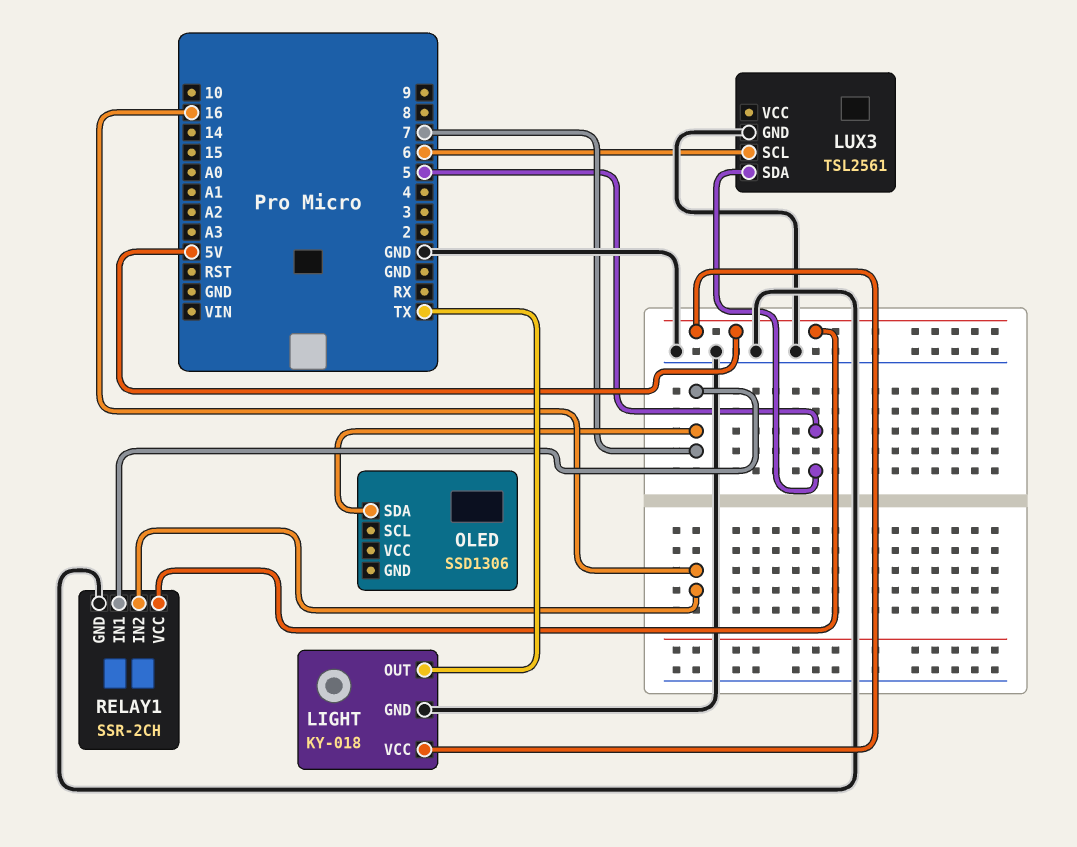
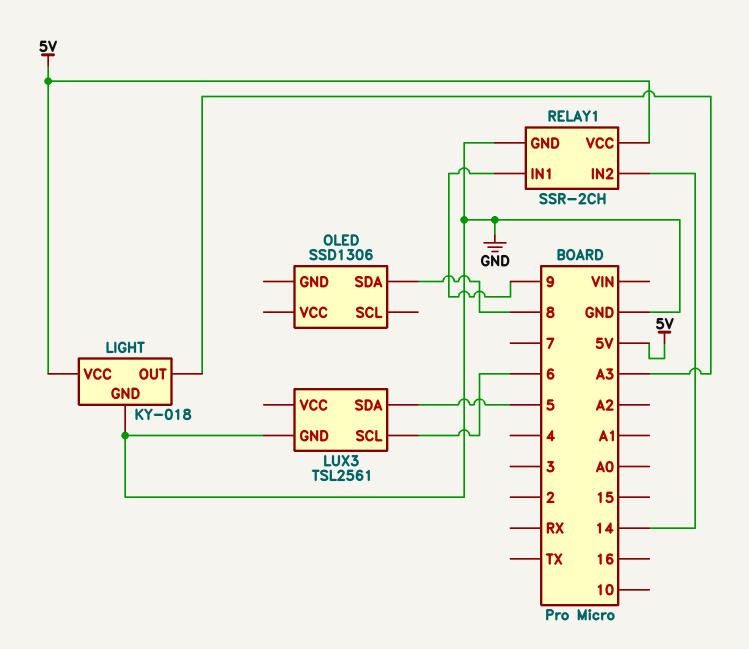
LIGHT pin OUT: TX -> A3
OLED pin SDA: 7 -> 8
RELAY1 pin IN1: 7 -> 9
RELAY1 pin IN2: 16 -> 14

